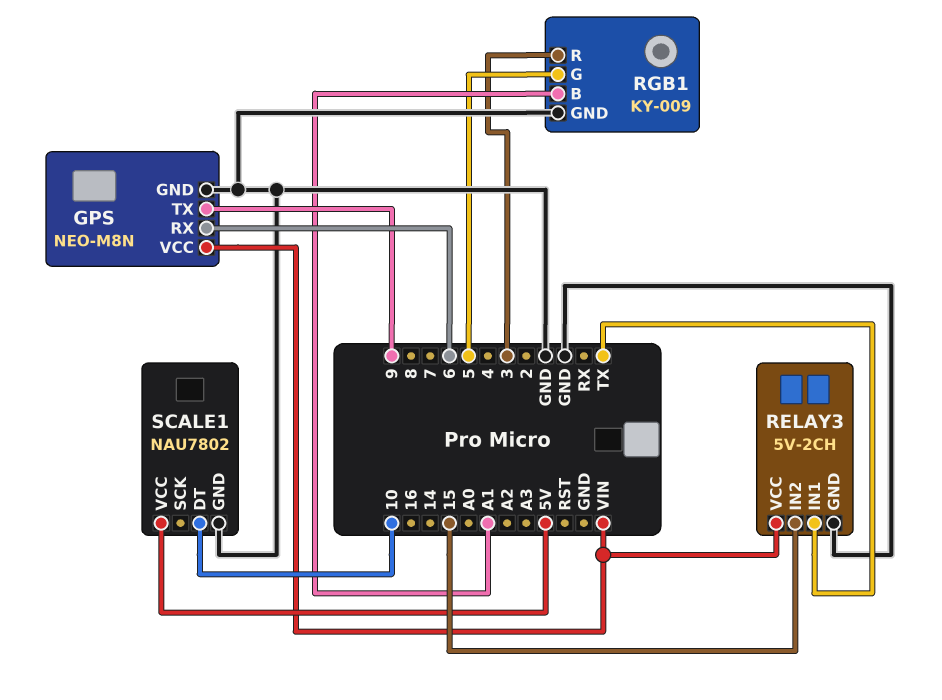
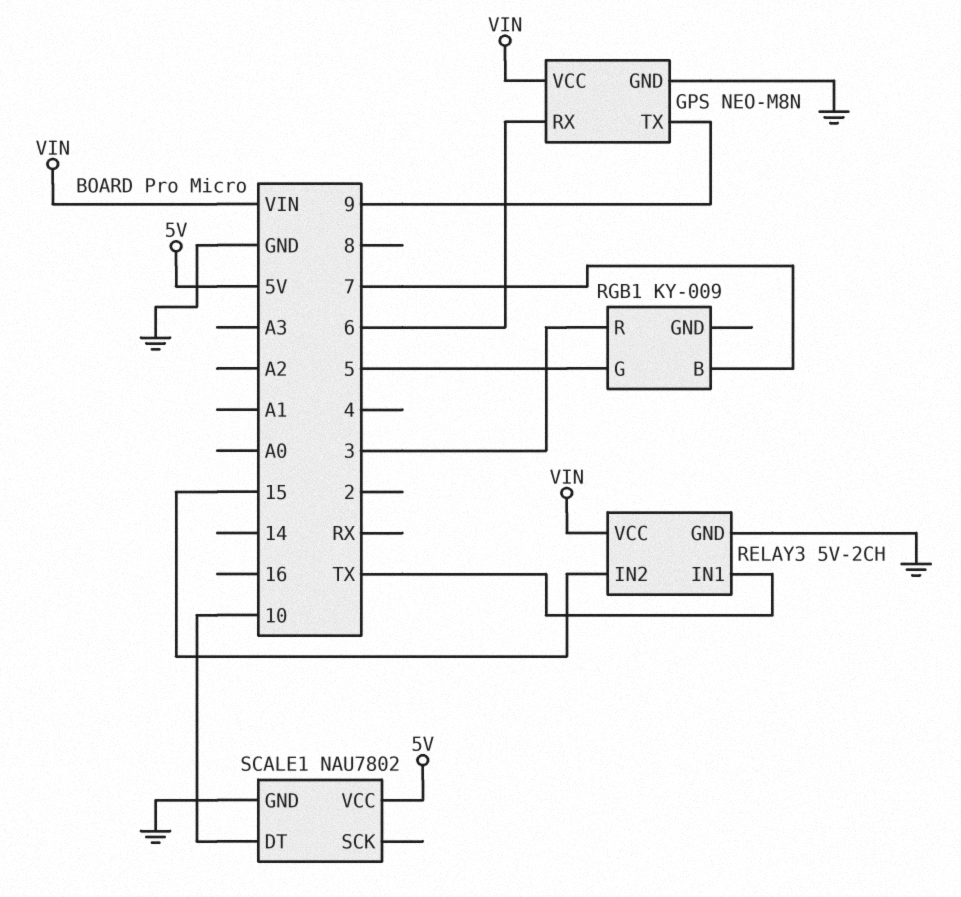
RGB1 pin B: A1 -> 7
RGB1 pin GND: GND -> none

